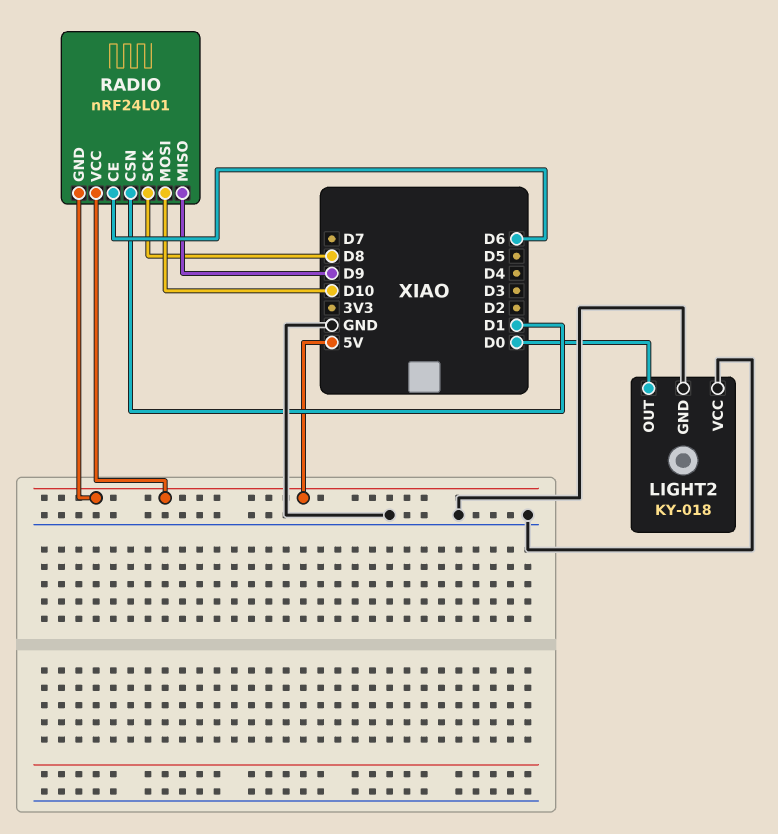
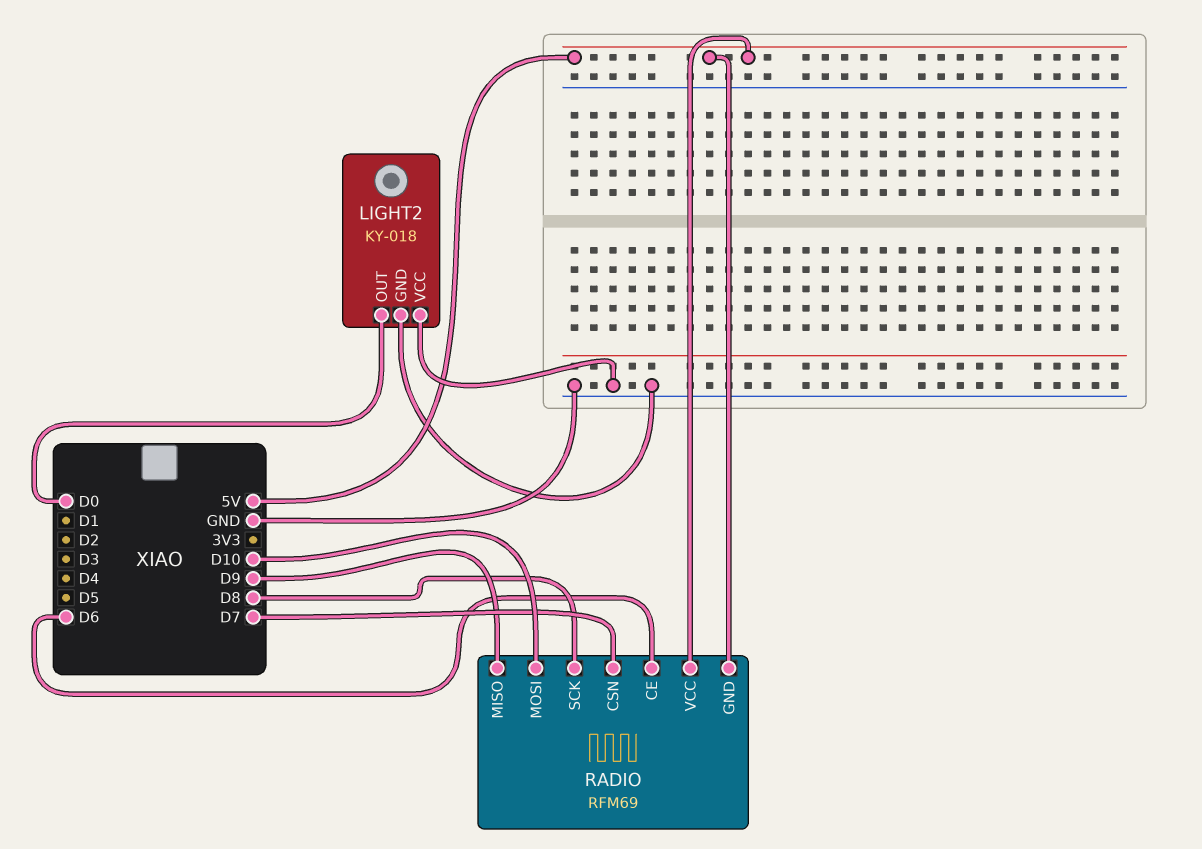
RADIO: nRF24L01 -> RFM69
RADIO pin CSN: D1 -> D7

